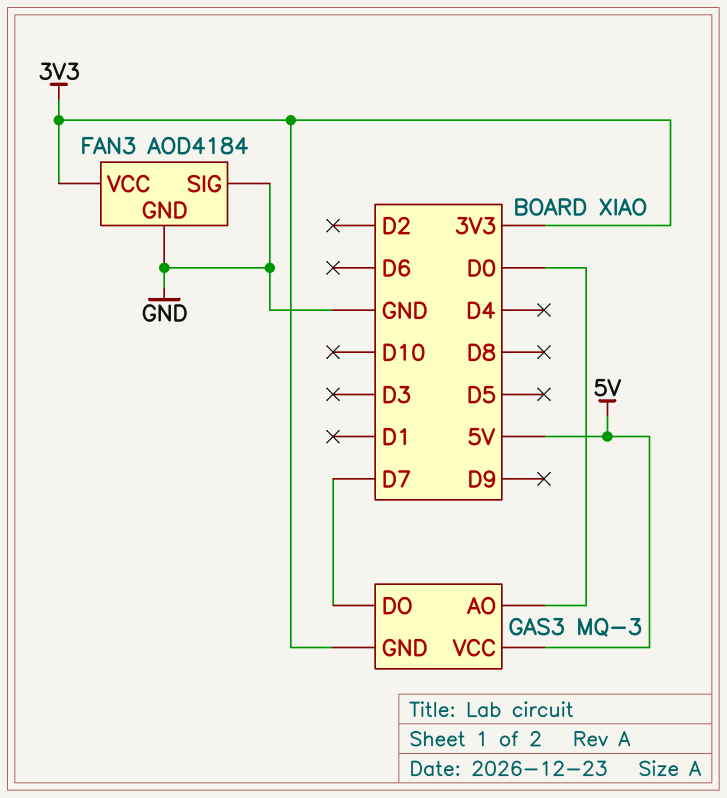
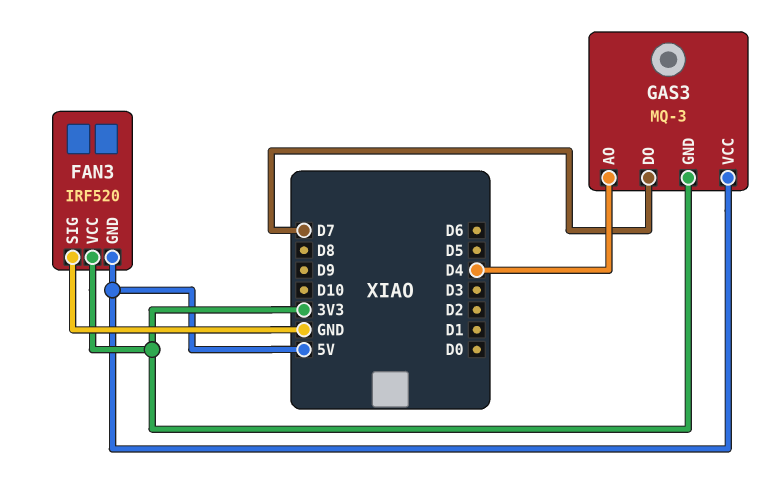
FAN3: AOD4184 -> IRF520
FAN3 pin GND: GND -> 5V
GAS3 pin AO: D0 -> D4

